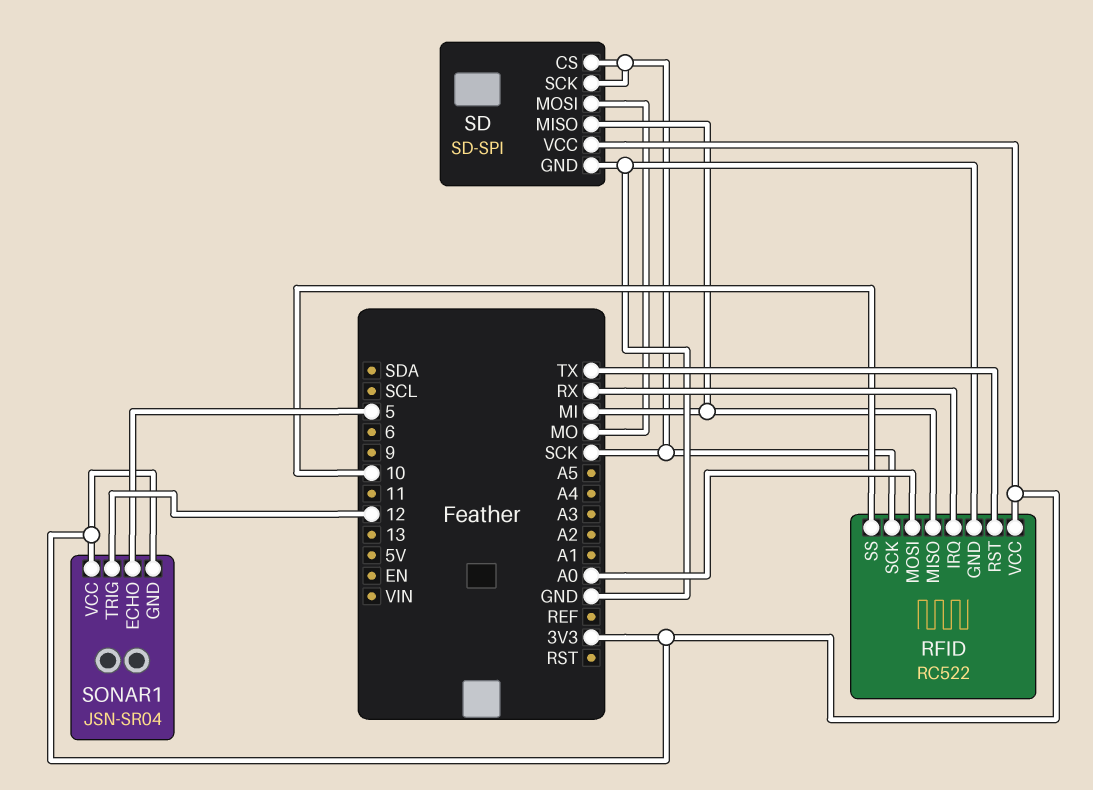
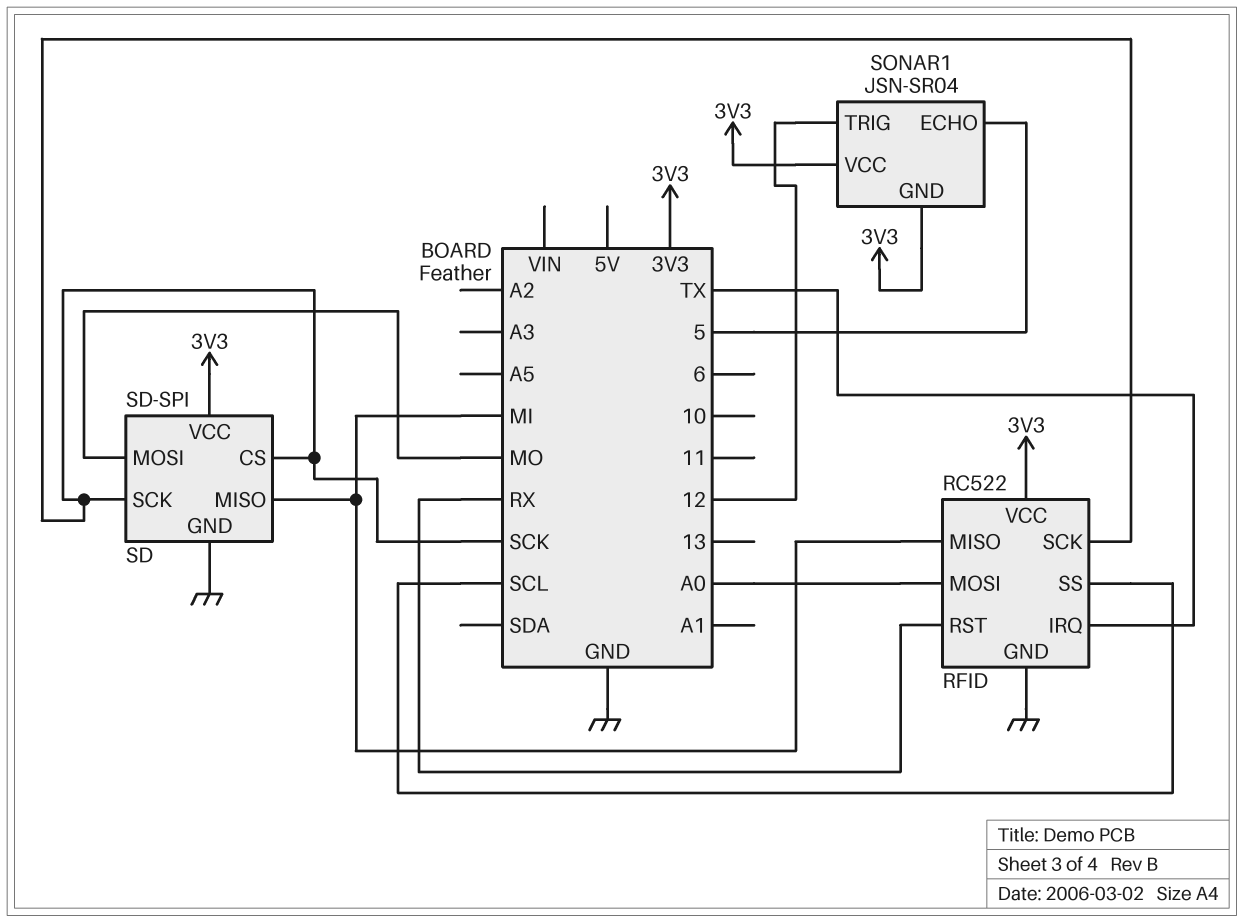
RFID pin IRQ: RX -> TX
RFID pin RST: TX -> RX
RFID pin SS: 10 -> SCL

